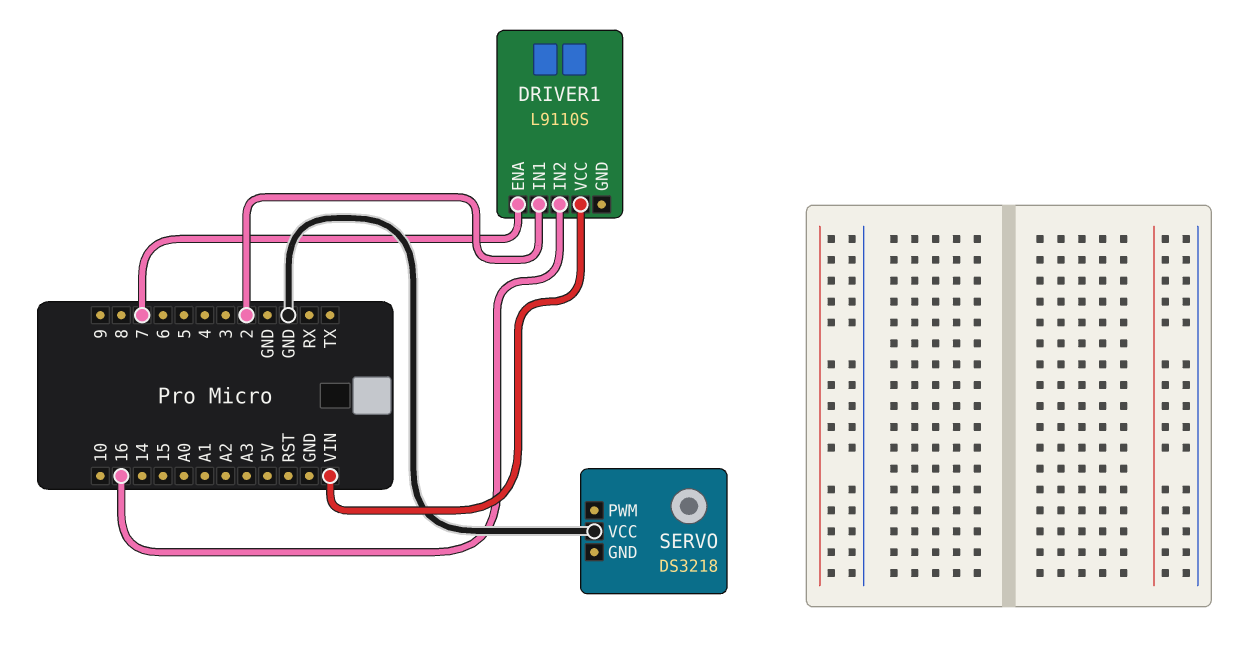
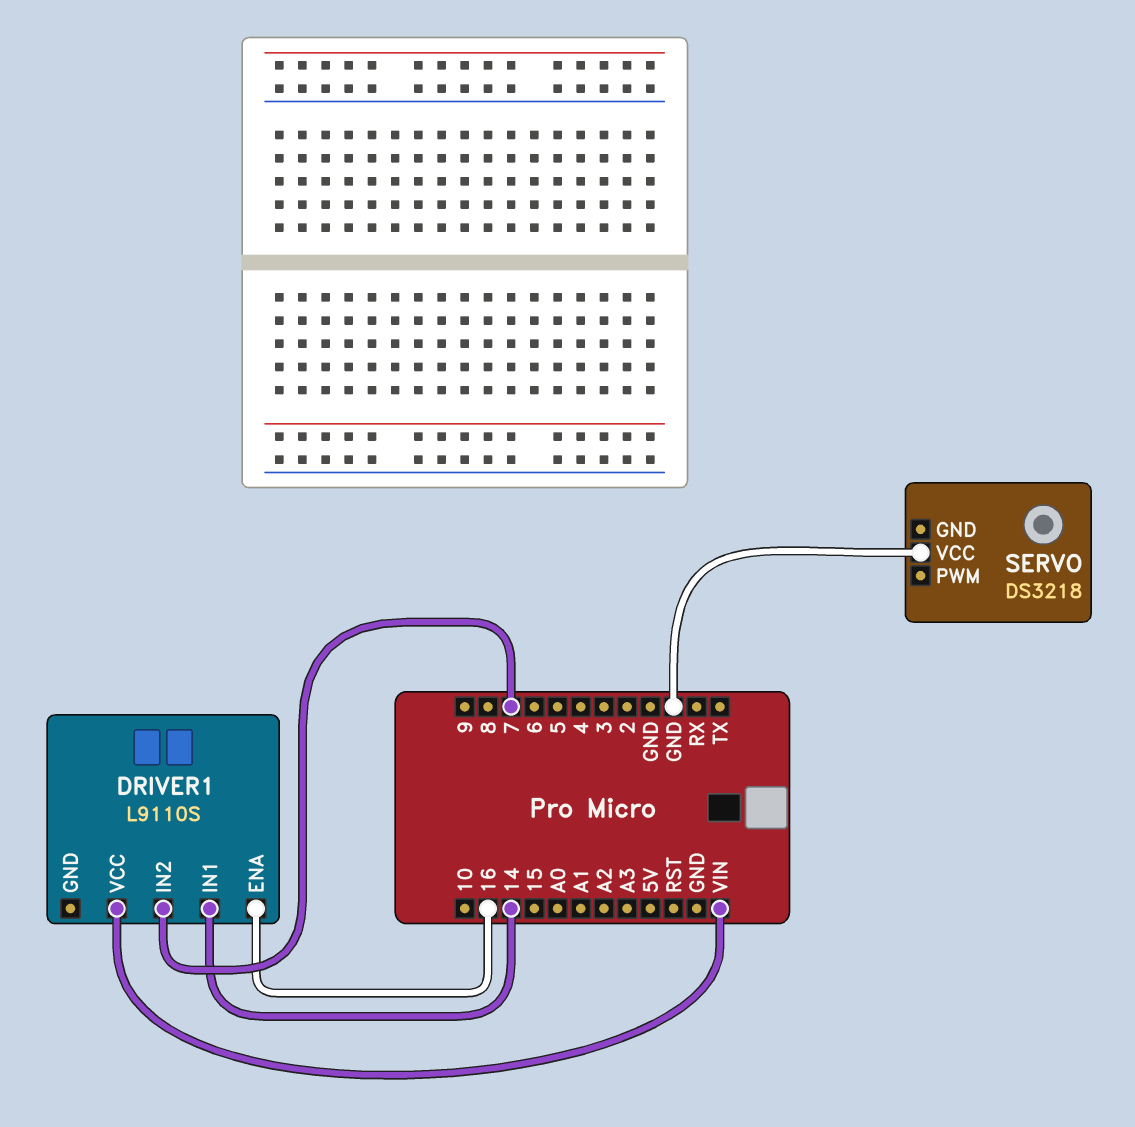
DRIVER1 pin ENA: 7 -> 16
DRIVER1 pin IN1: 2 -> 14
DRIVER1 pin IN2: 16 -> 7

